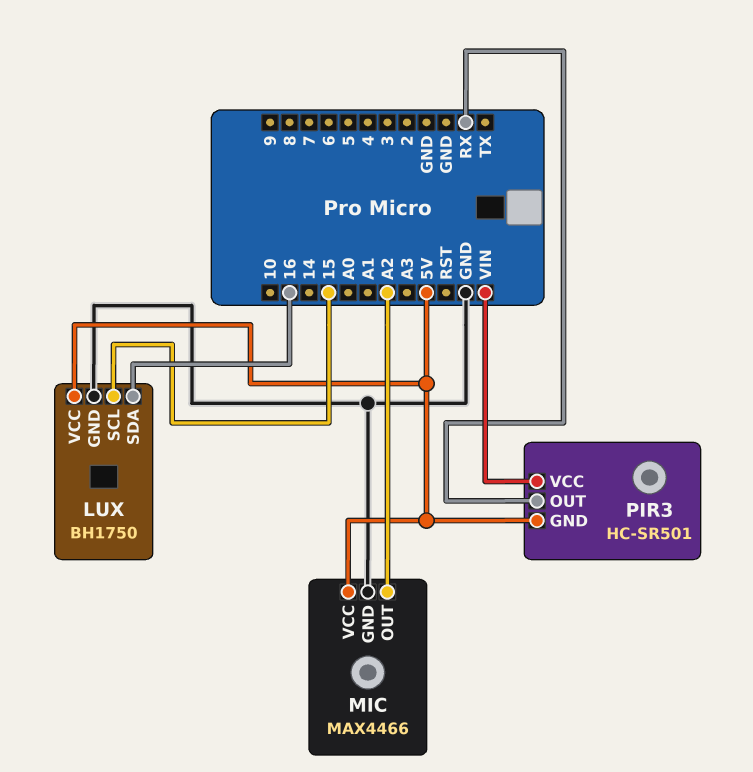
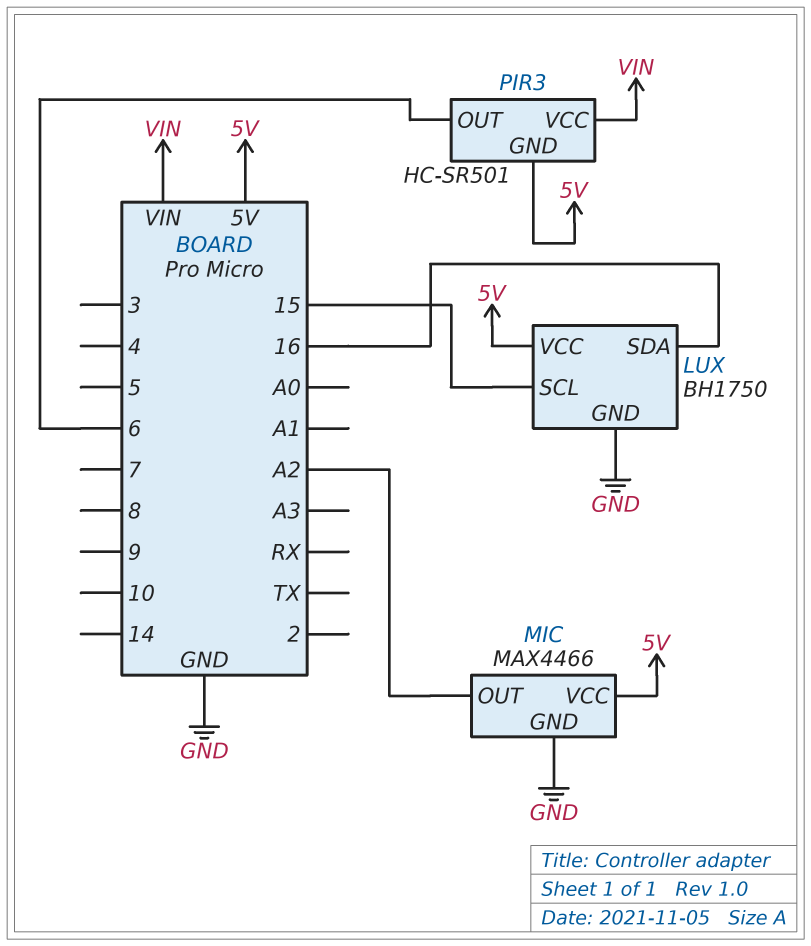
PIR3 pin OUT: RX -> 6

